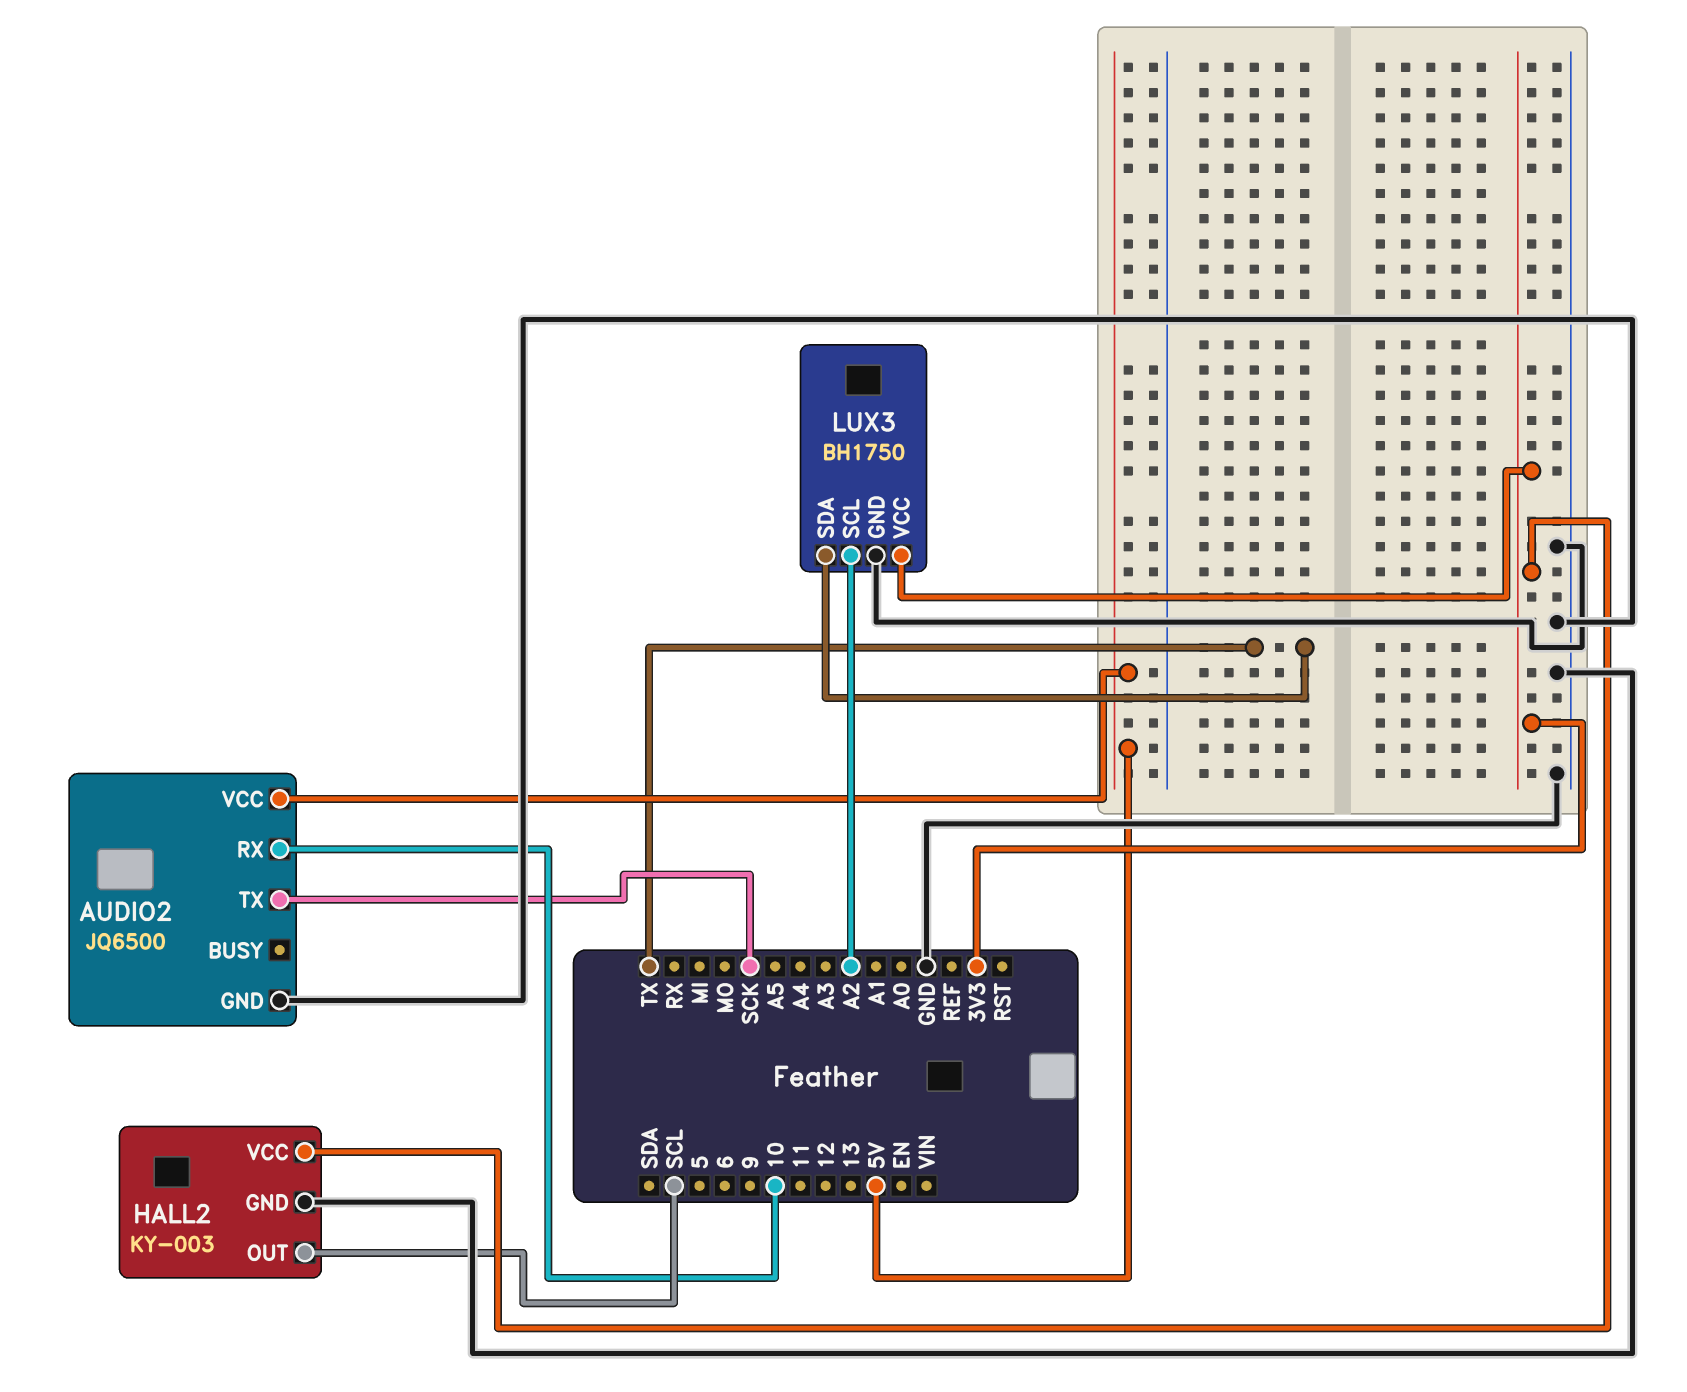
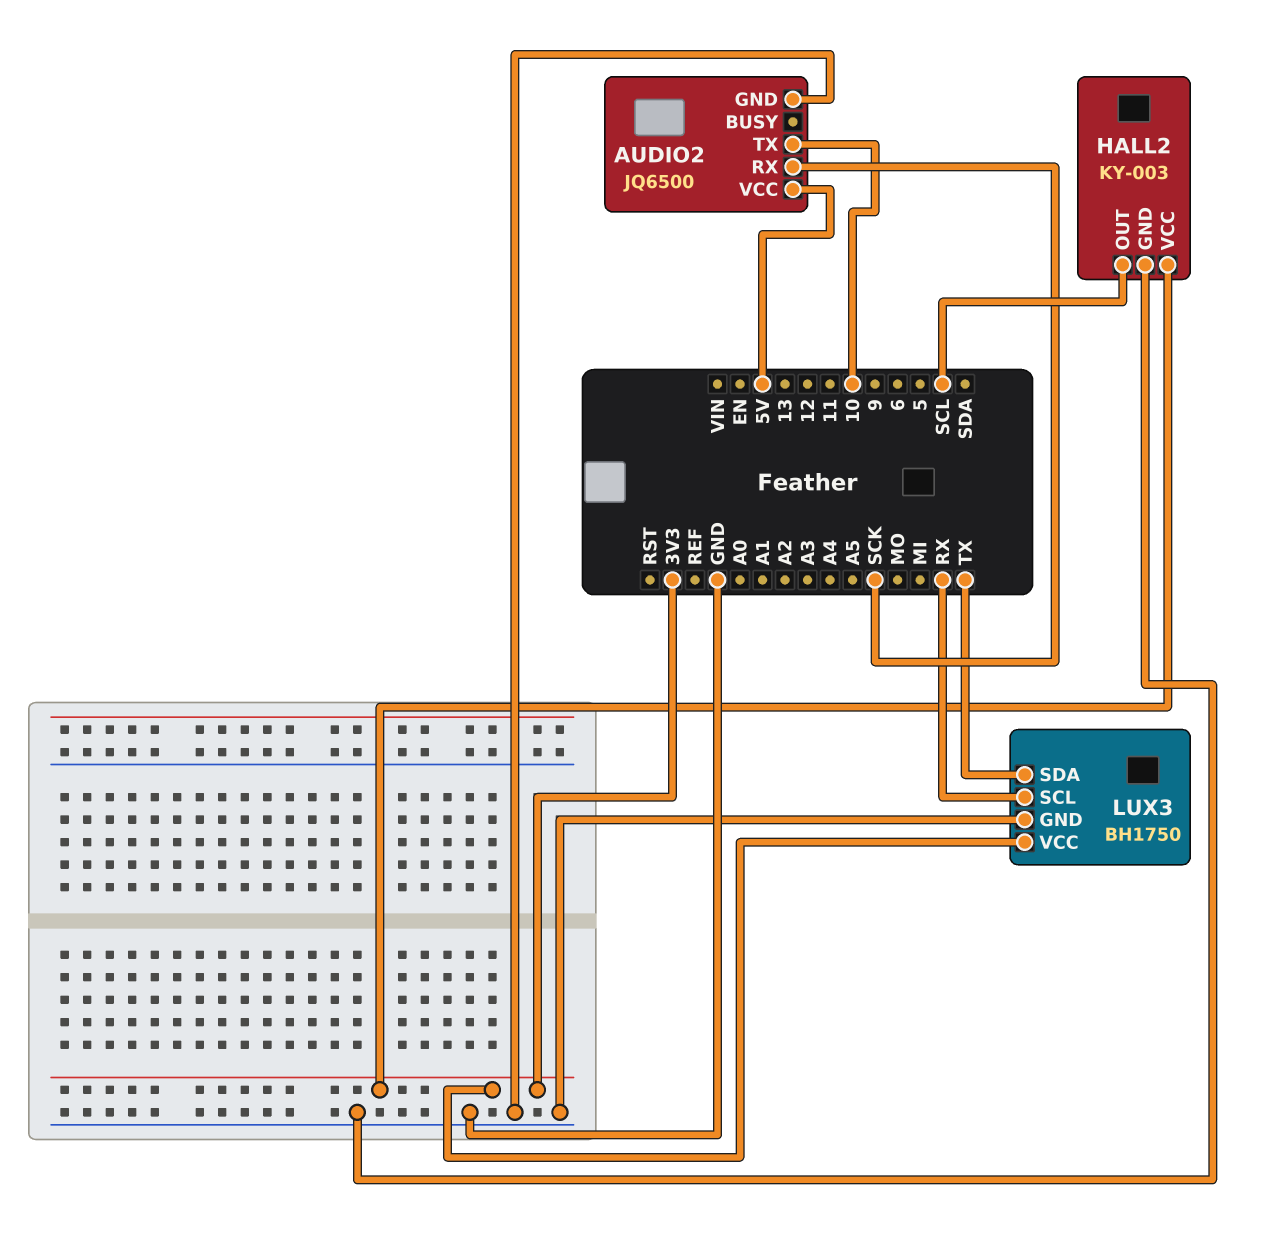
AUDIO2 pin RX: 10 -> SCK
AUDIO2 pin TX: SCK -> 10
LUX3 pin SCL: A2 -> RX

